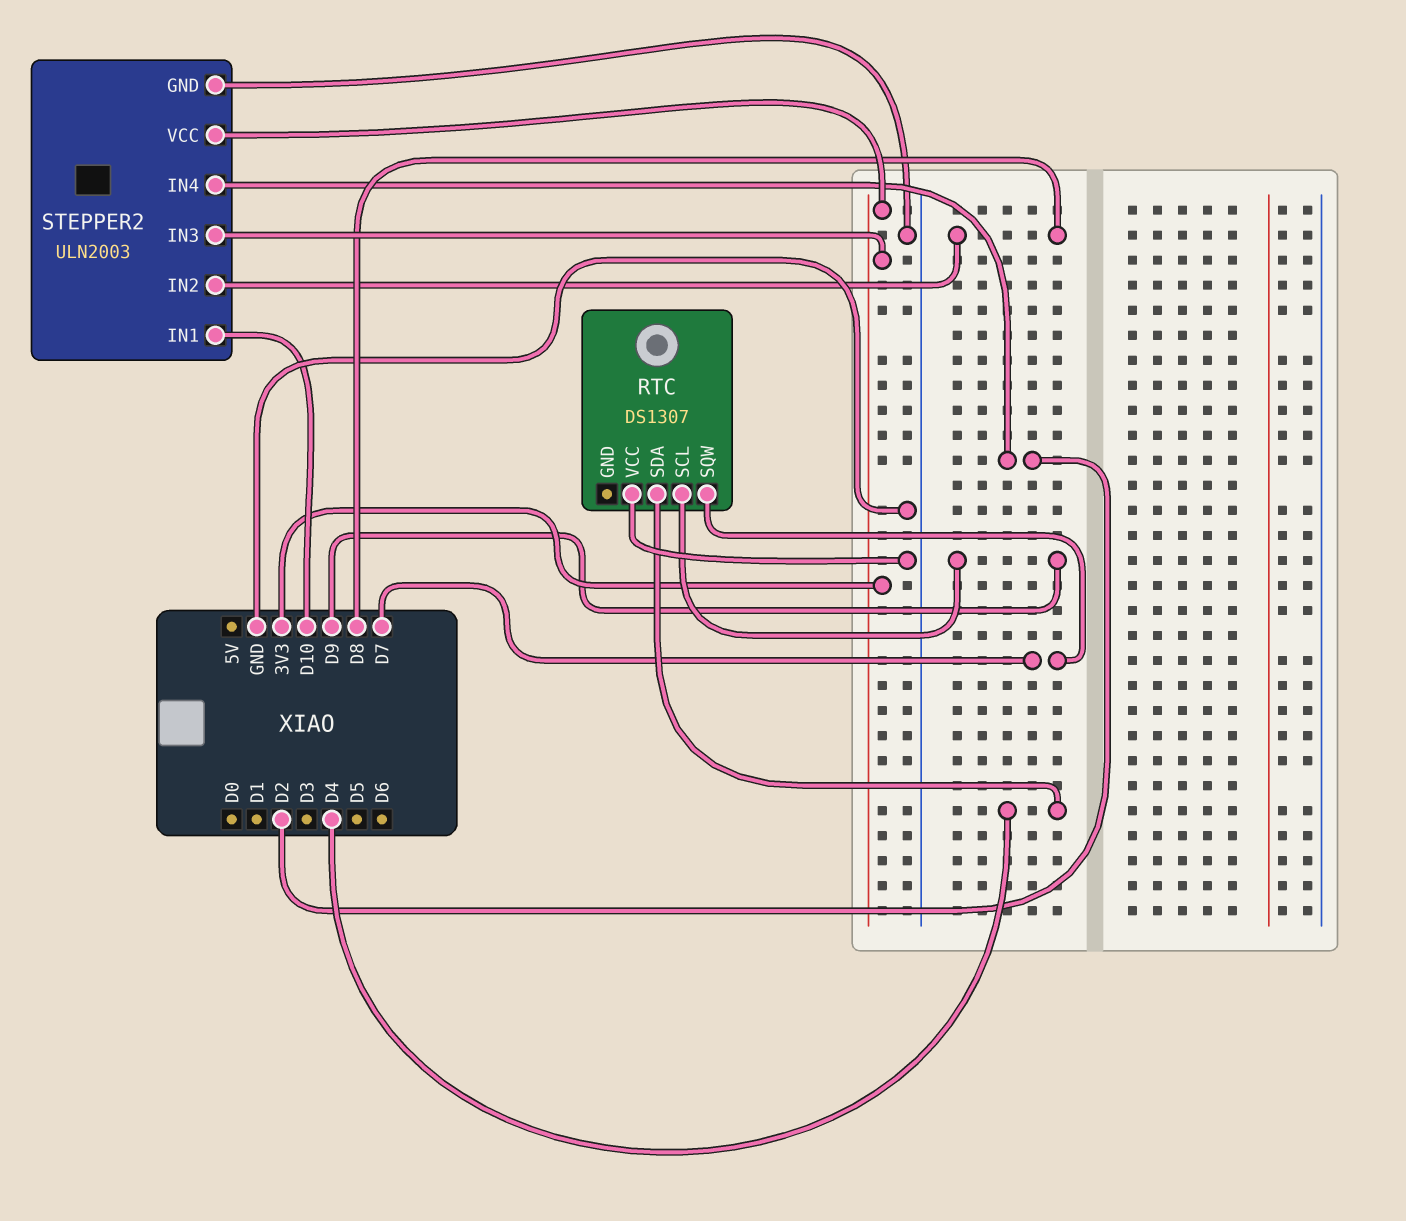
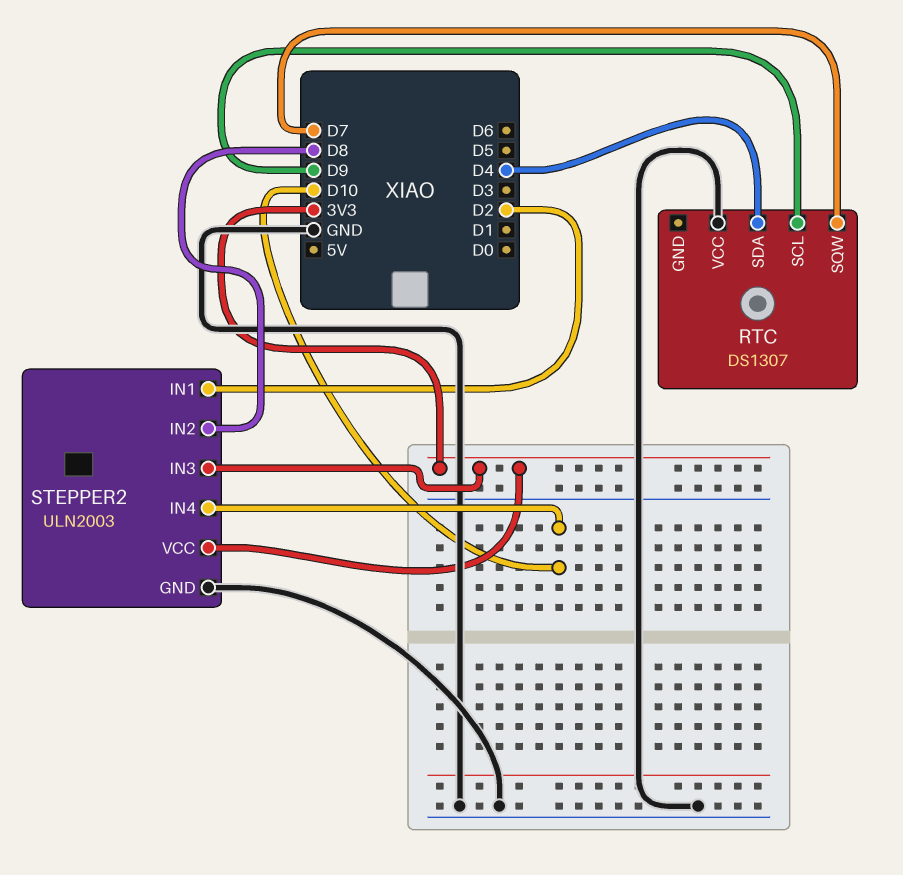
STEPPER2 pin IN1: D10 -> D2
STEPPER2 pin IN4: D2 -> D10

